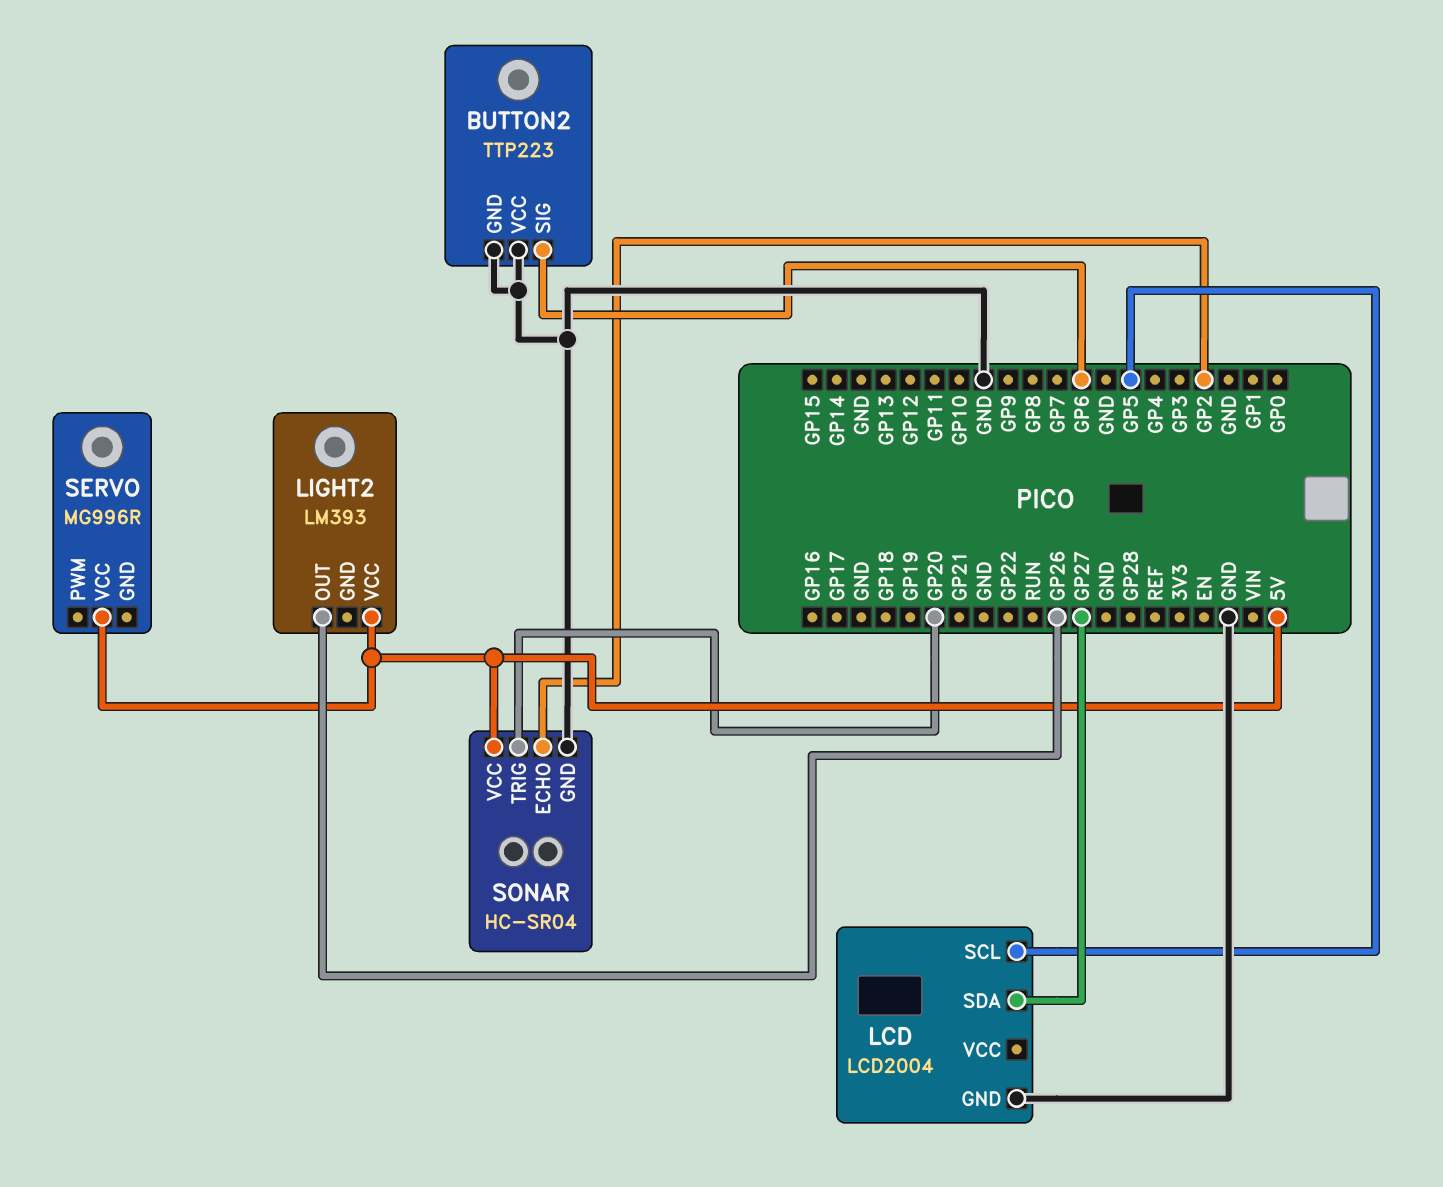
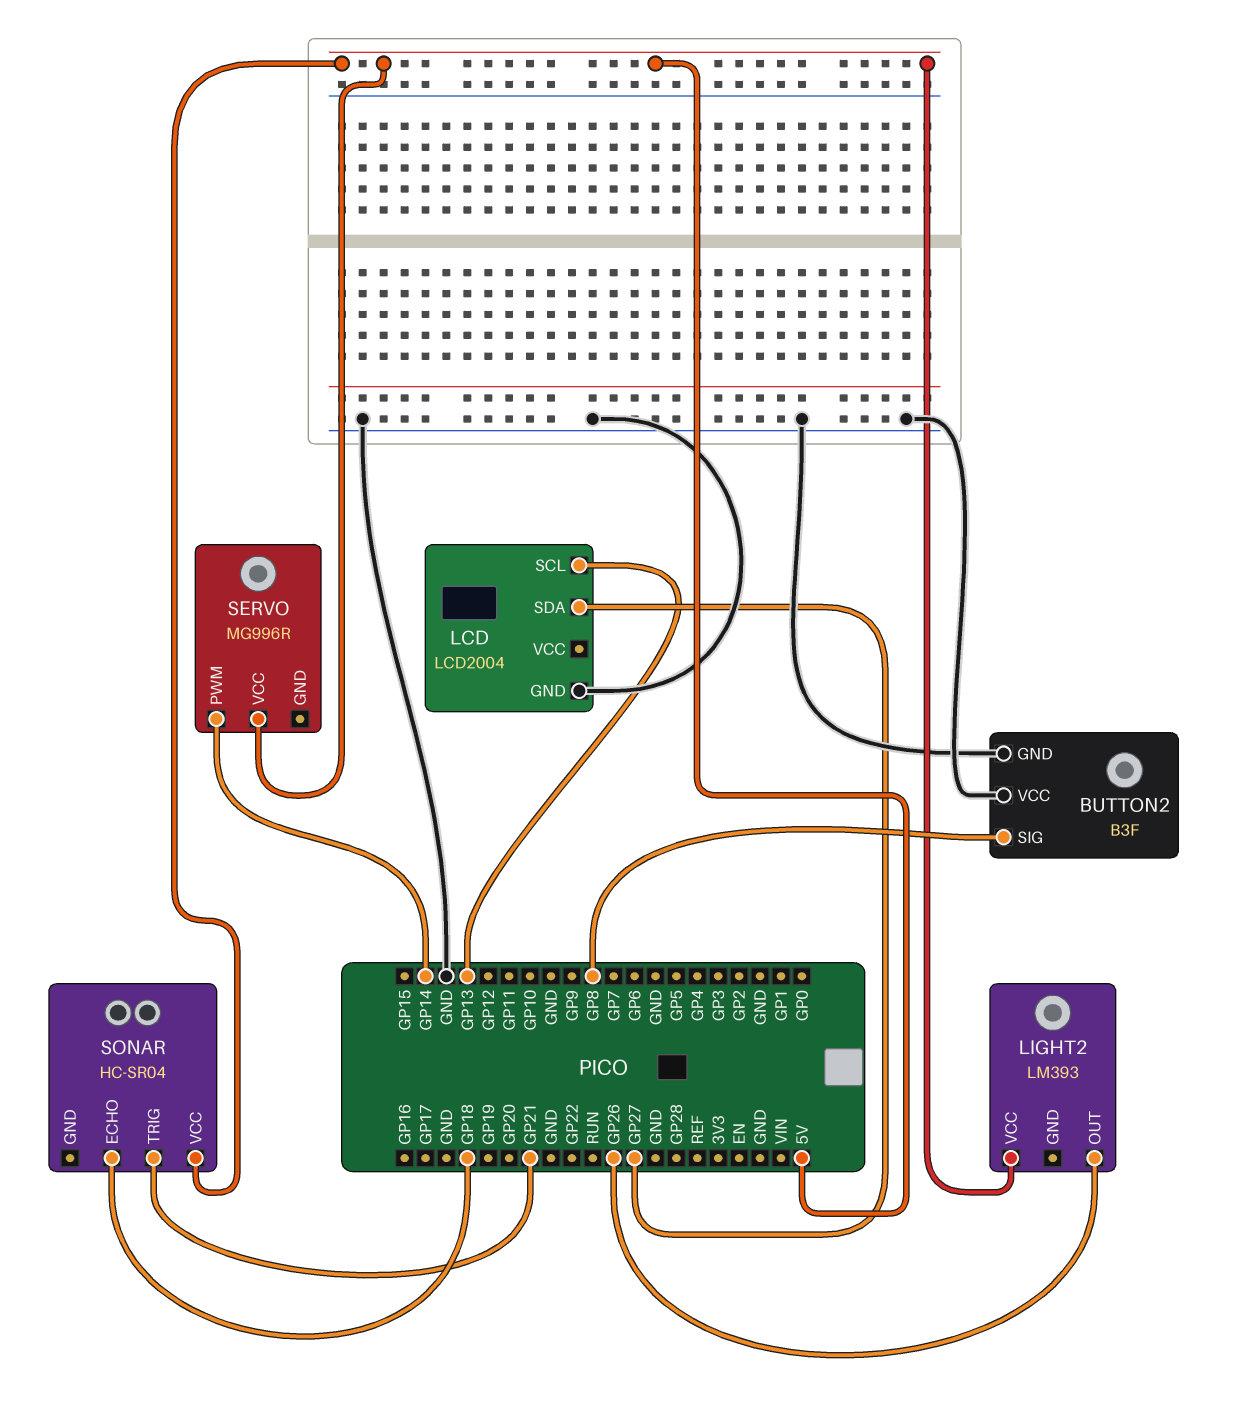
BUTTON2: TTP223 -> B3F
BUTTON2 pin SIG: GP6 -> GP8
LCD pin SCL: GP5 -> GP13
SERVO pin PWM: none -> GP14
SONAR pin ECHO: GP2 -> GP18
SONAR pin GND: GND -> none
SONAR pin TRIG: GP20 -> GP21

